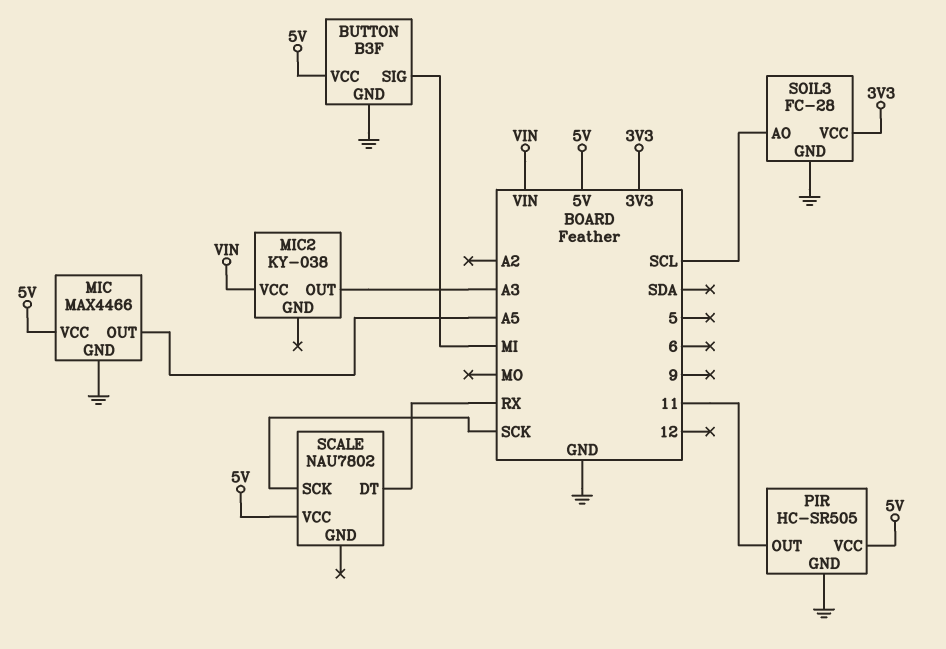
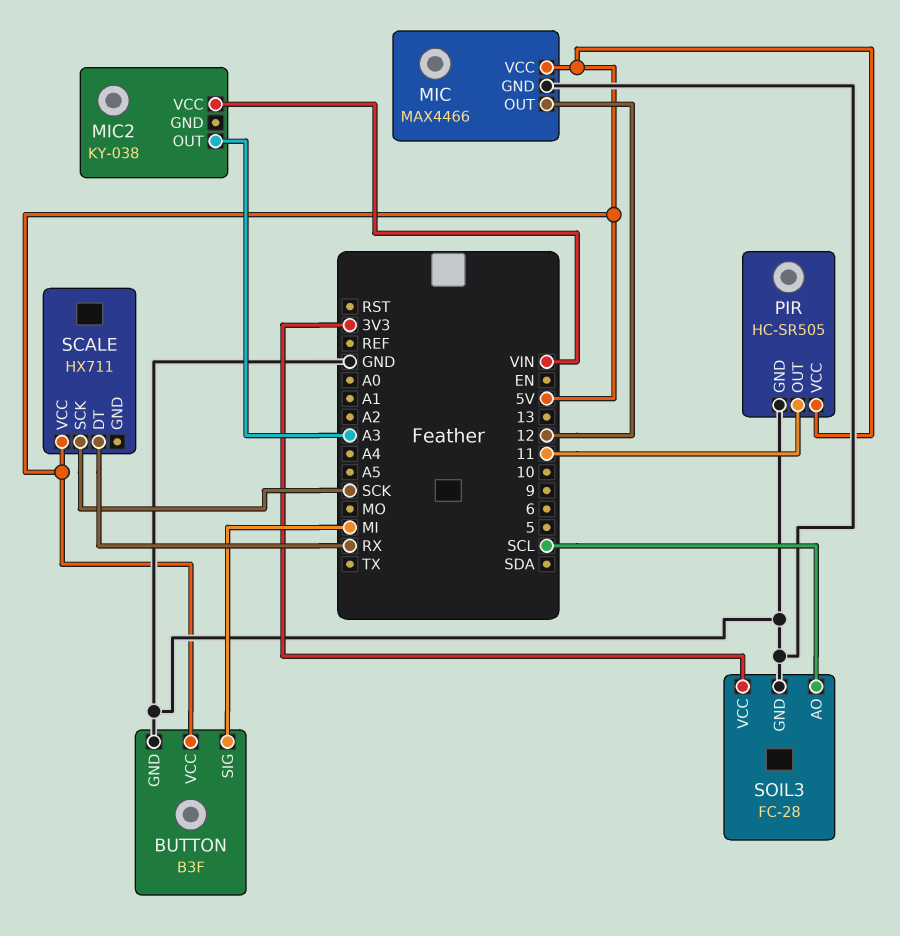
MIC pin OUT: A5 -> 12
SCALE: NAU7802 -> HX711

